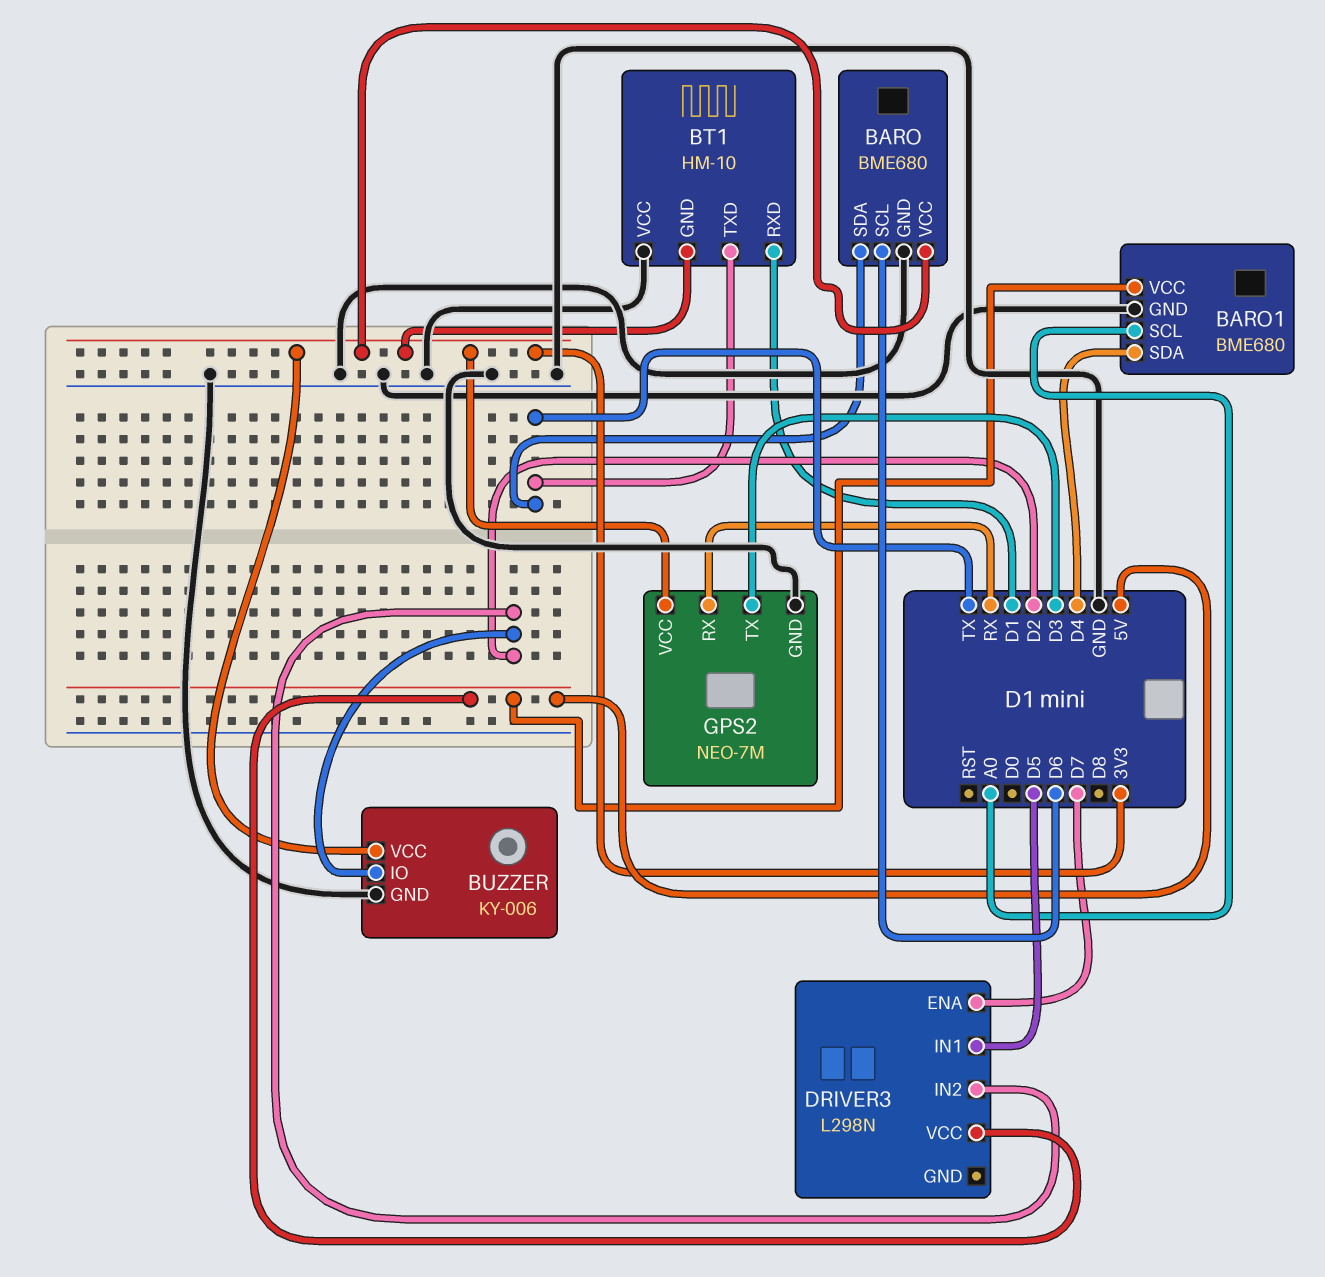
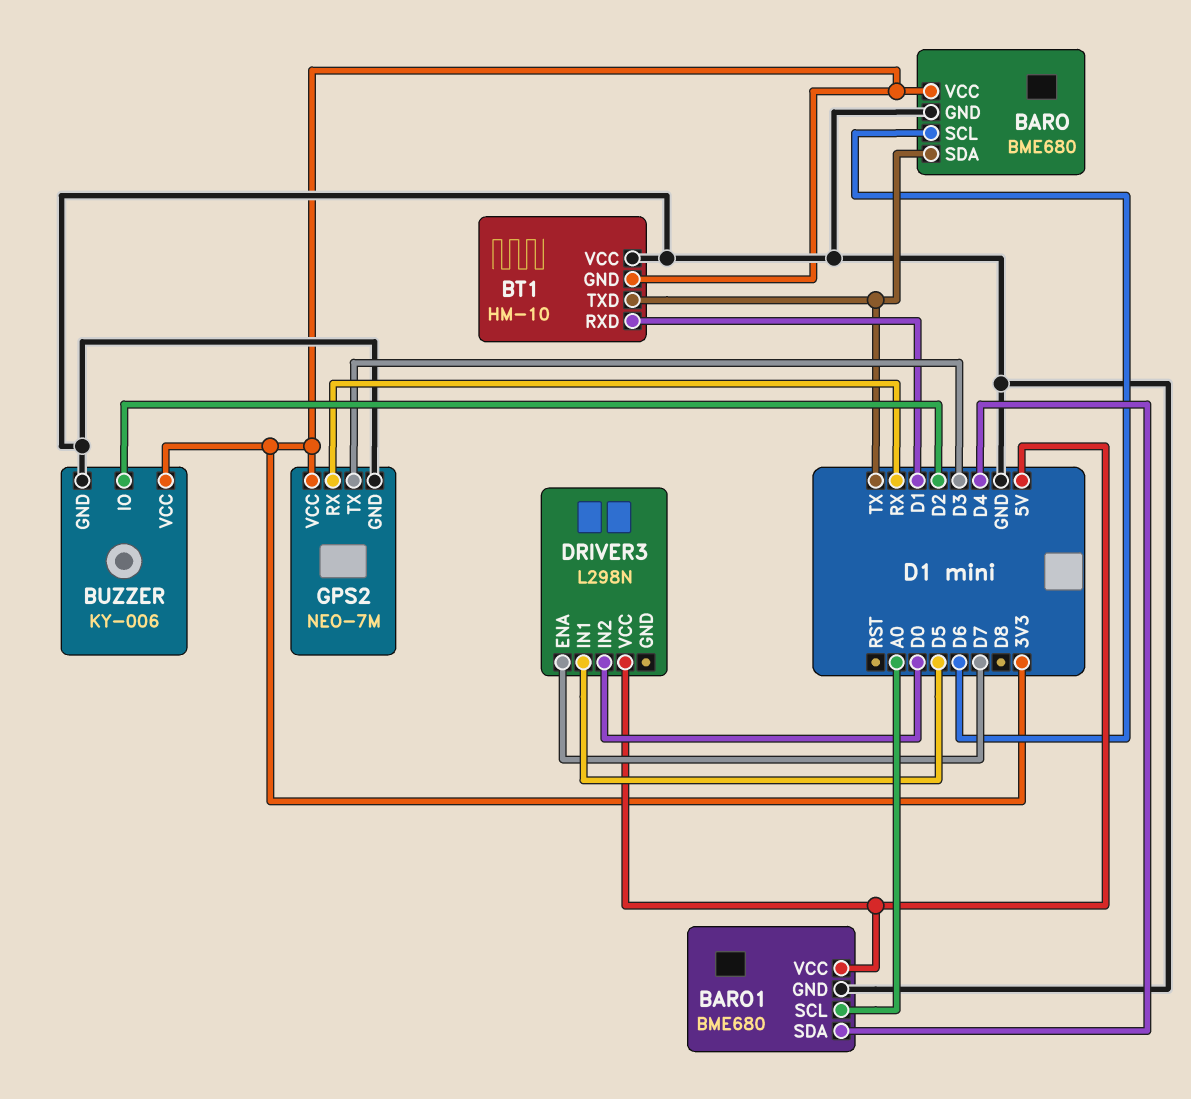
DRIVER3 pin IN2: D2 -> D0

